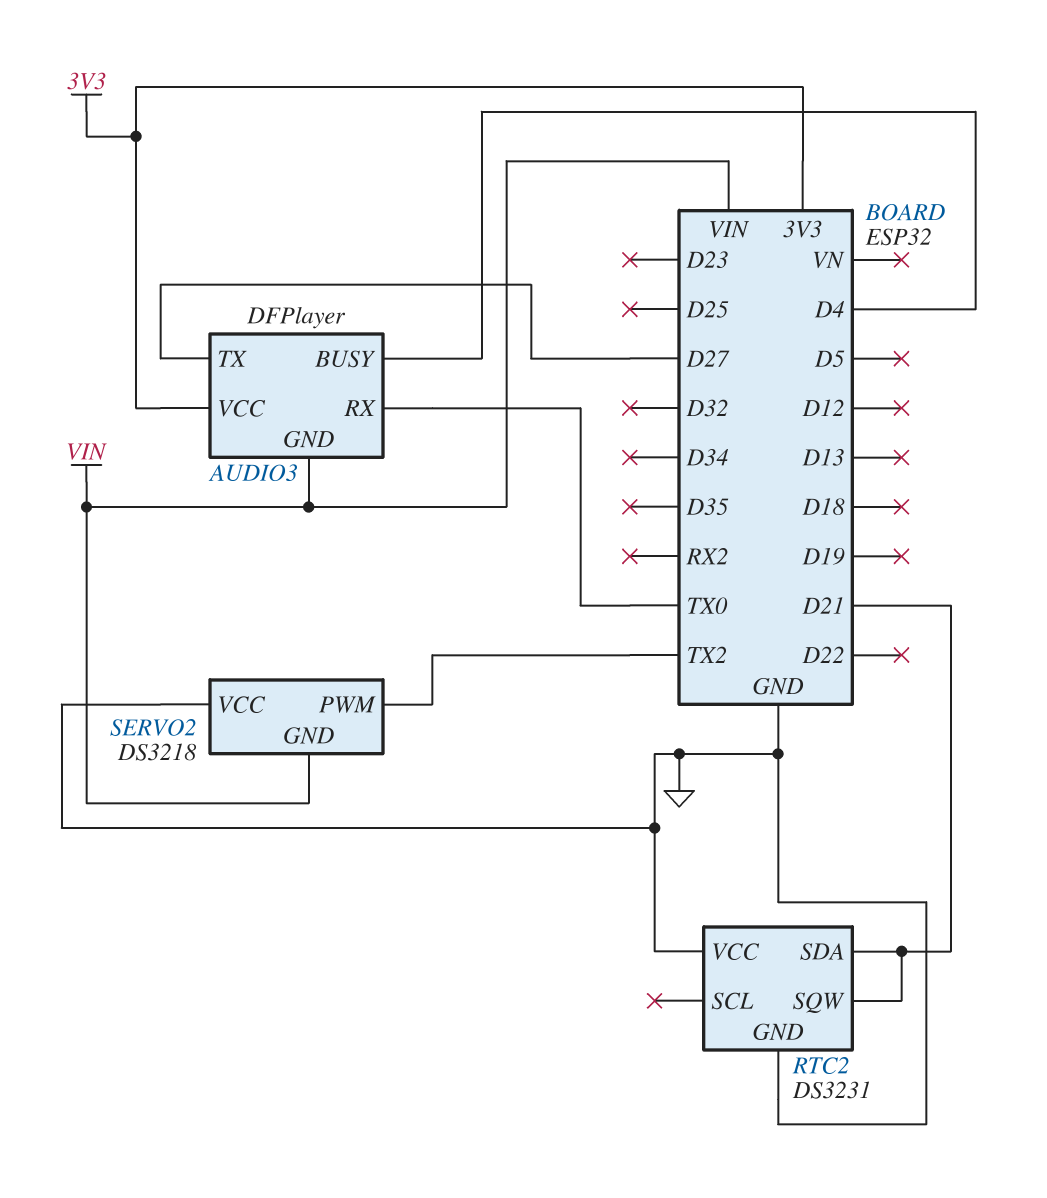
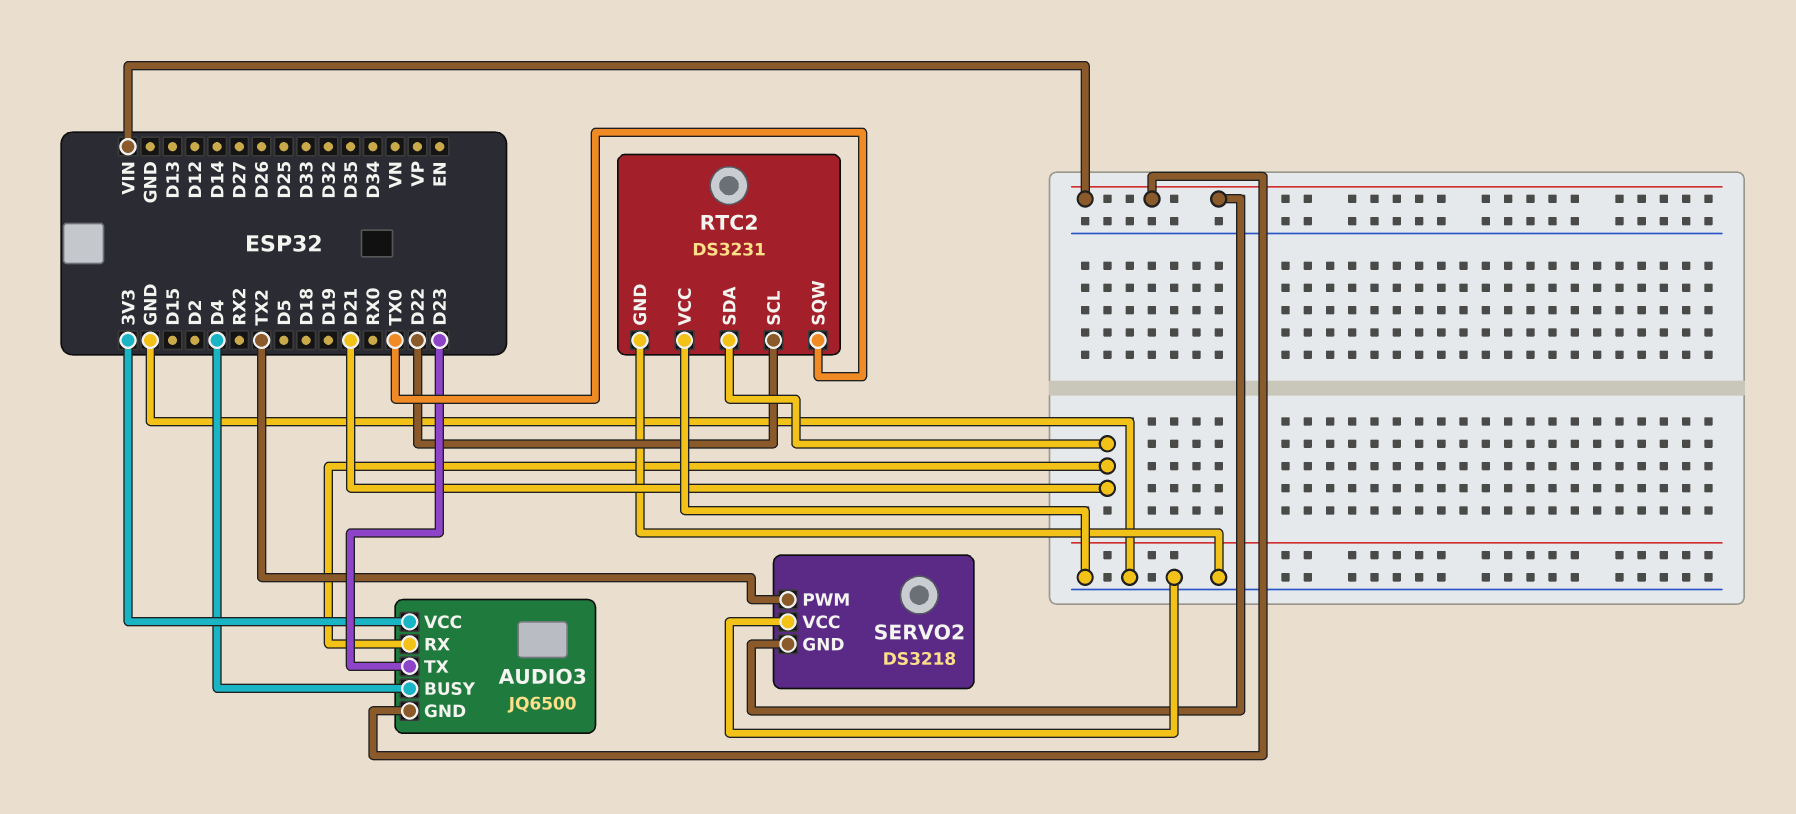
AUDIO3: DFPlayer -> JQ6500
AUDIO3 pin RX: TX0 -> D21
AUDIO3 pin TX: D27 -> D23
RTC2 pin SCL: none -> D22
RTC2 pin SQW: D21 -> TX0

